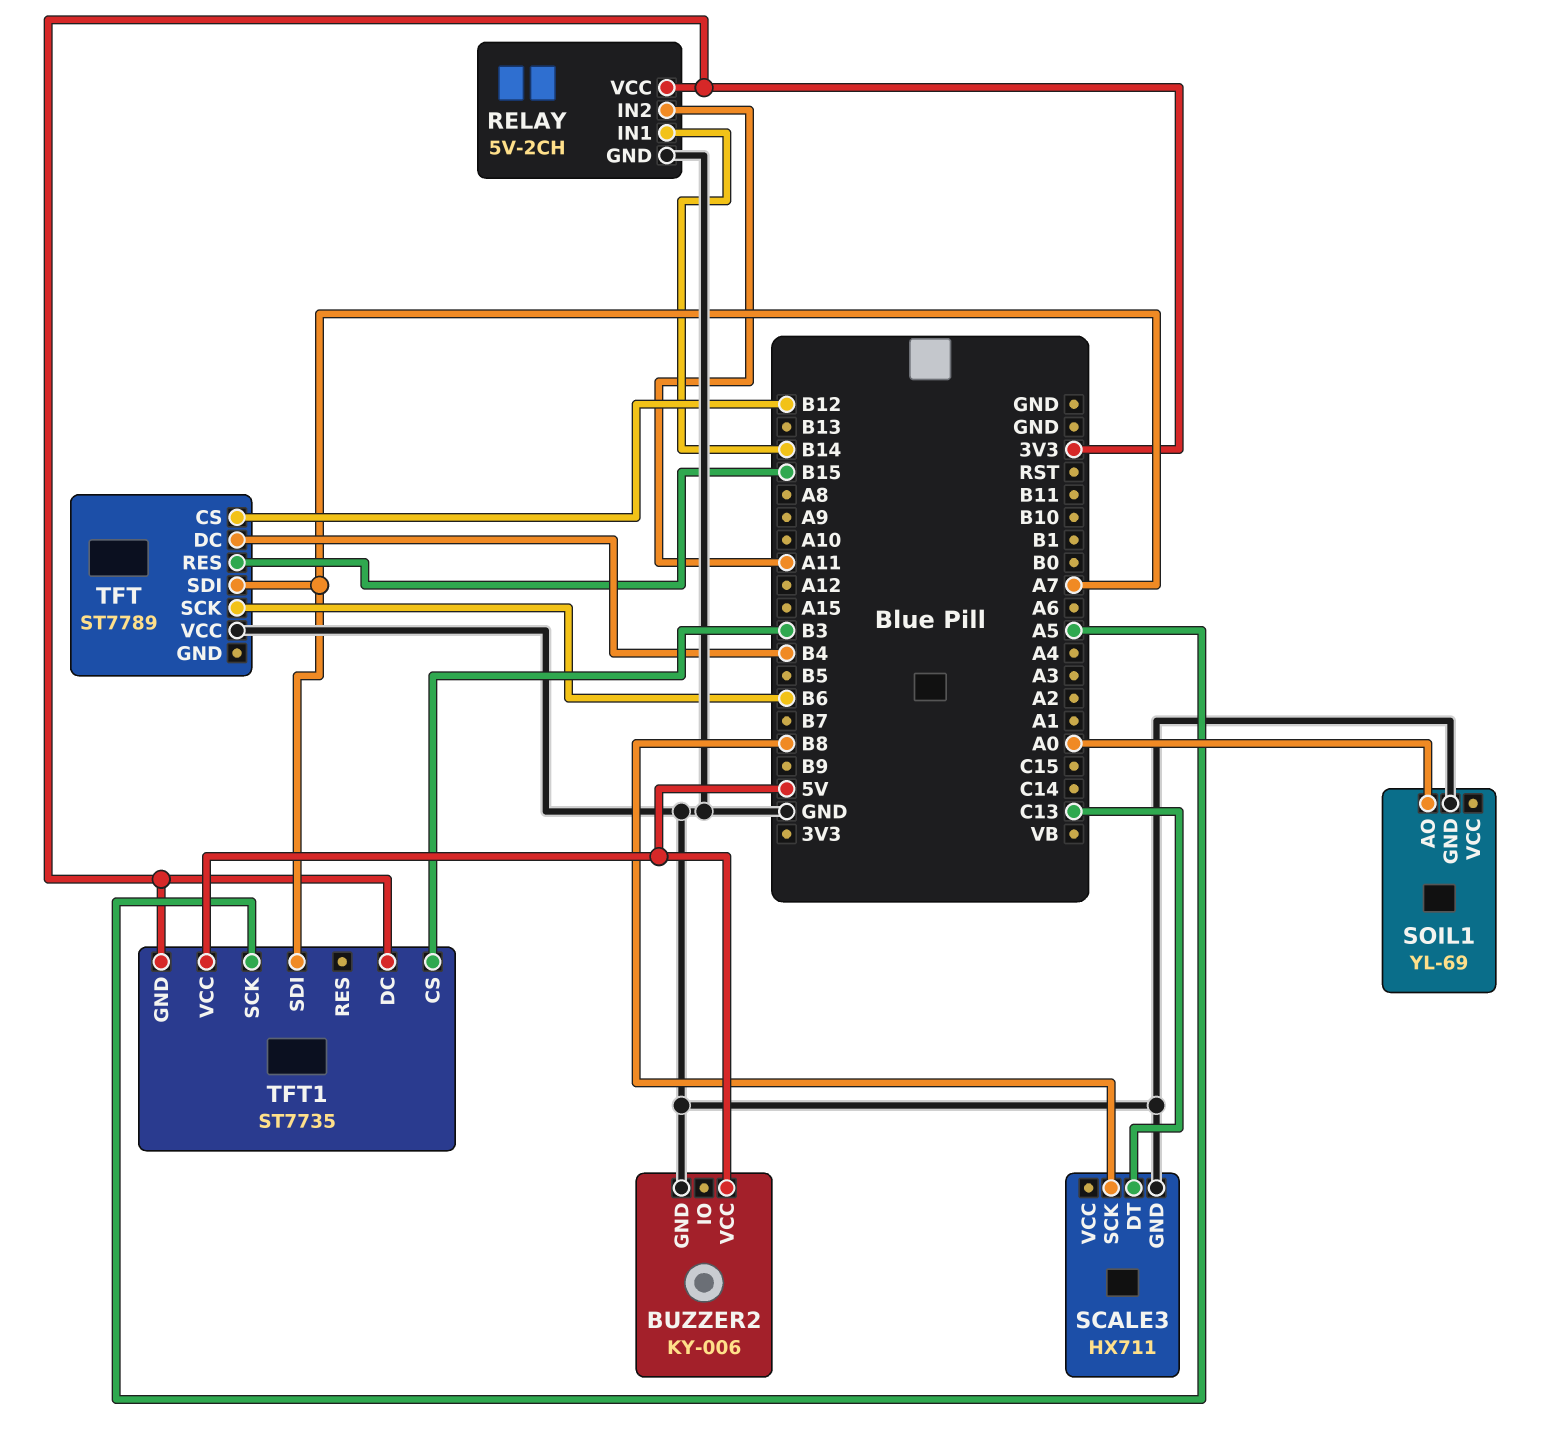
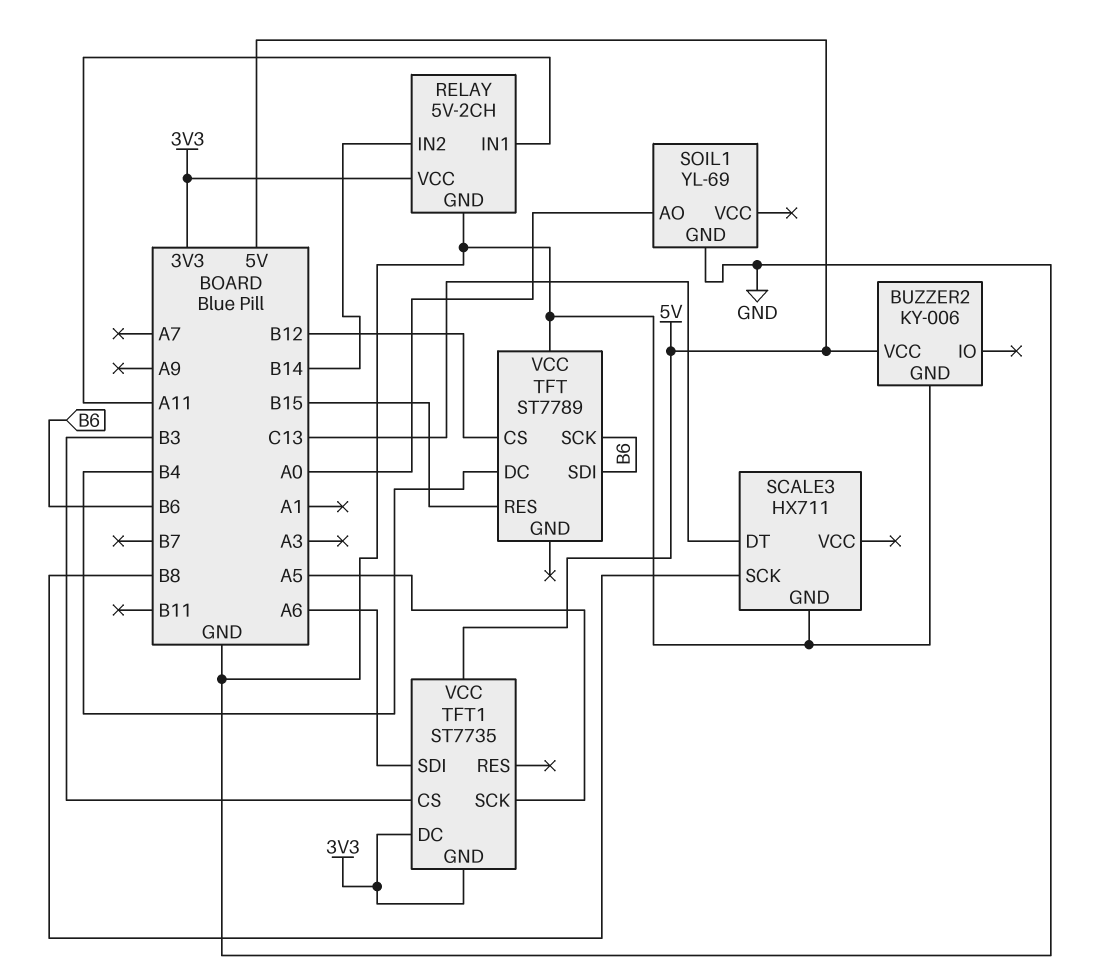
RELAY pin IN1: B14 -> A11
RELAY pin IN2: A11 -> B14
TFT pin SDI: A7 -> B6
TFT1 pin SDI: A7 -> A6

